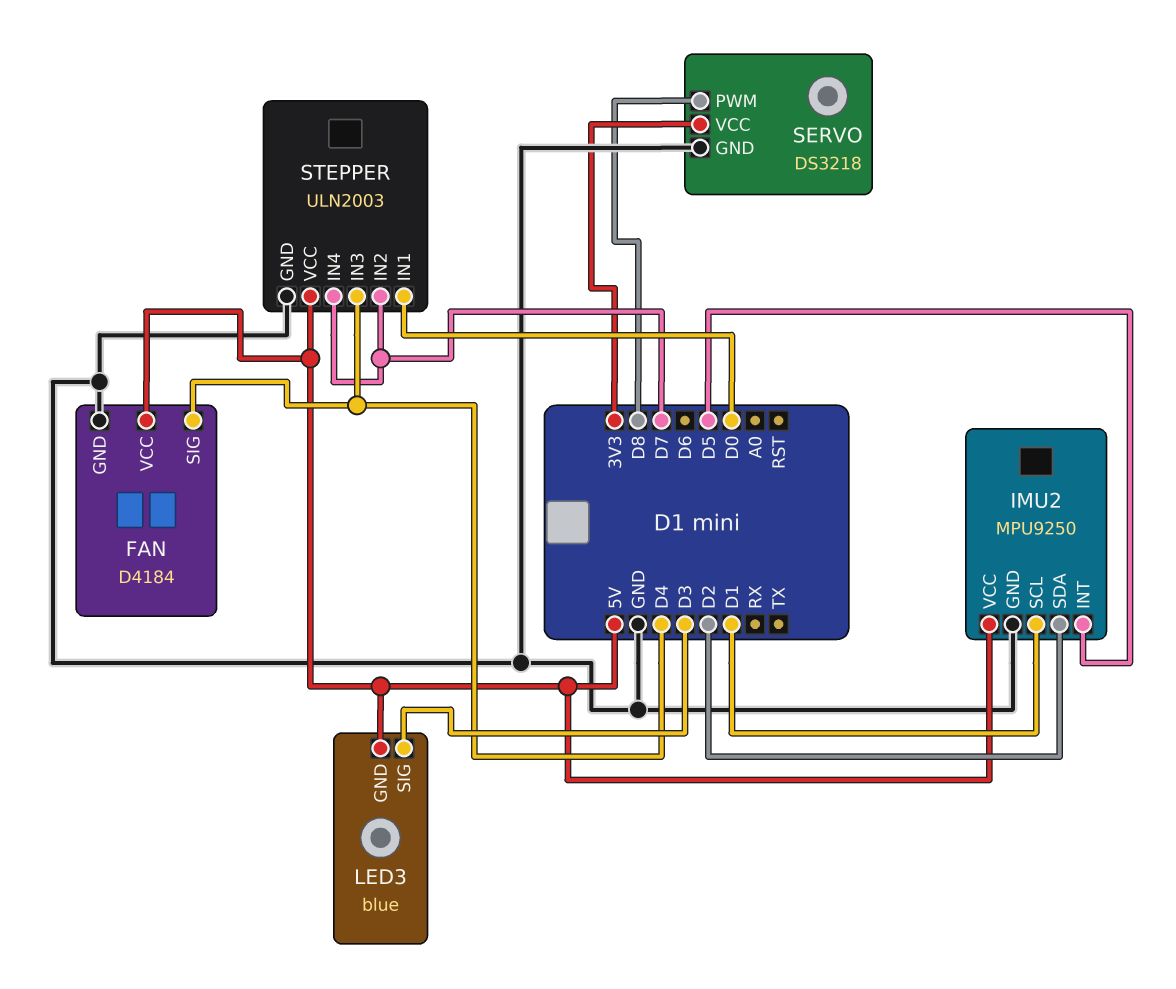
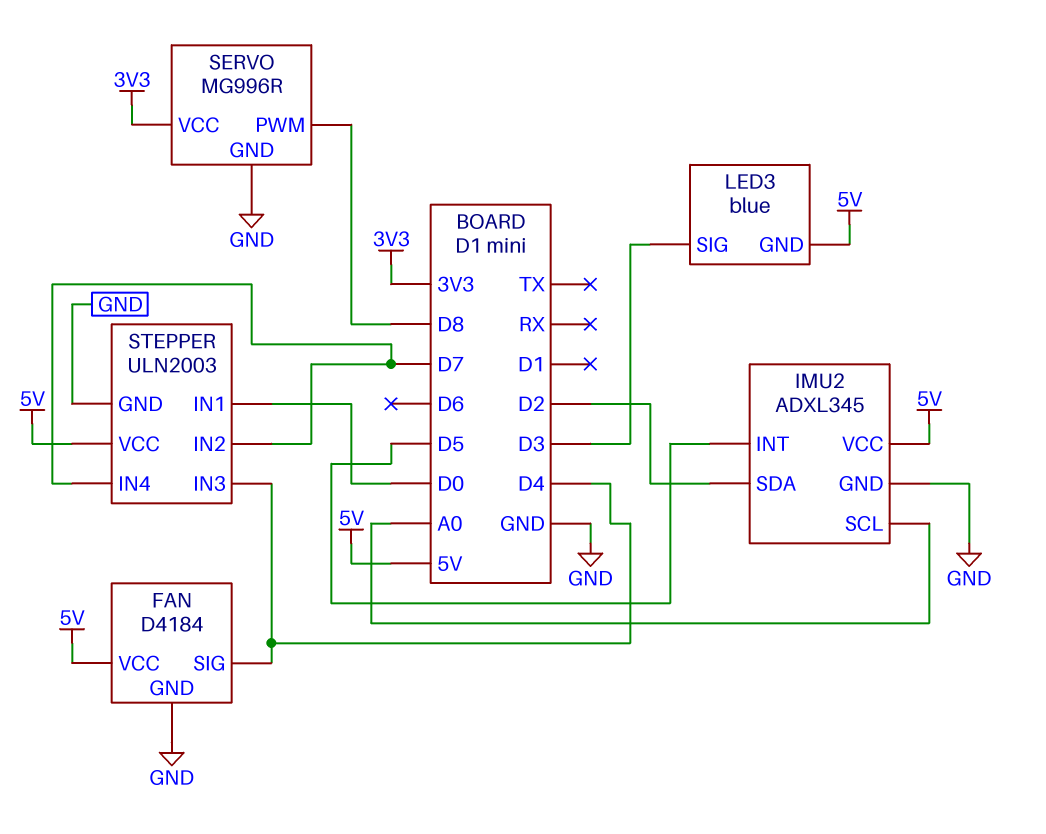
IMU2: MPU9250 -> ADXL345
IMU2 pin SCL: D1 -> A0
SERVO: DS3218 -> MG996R

